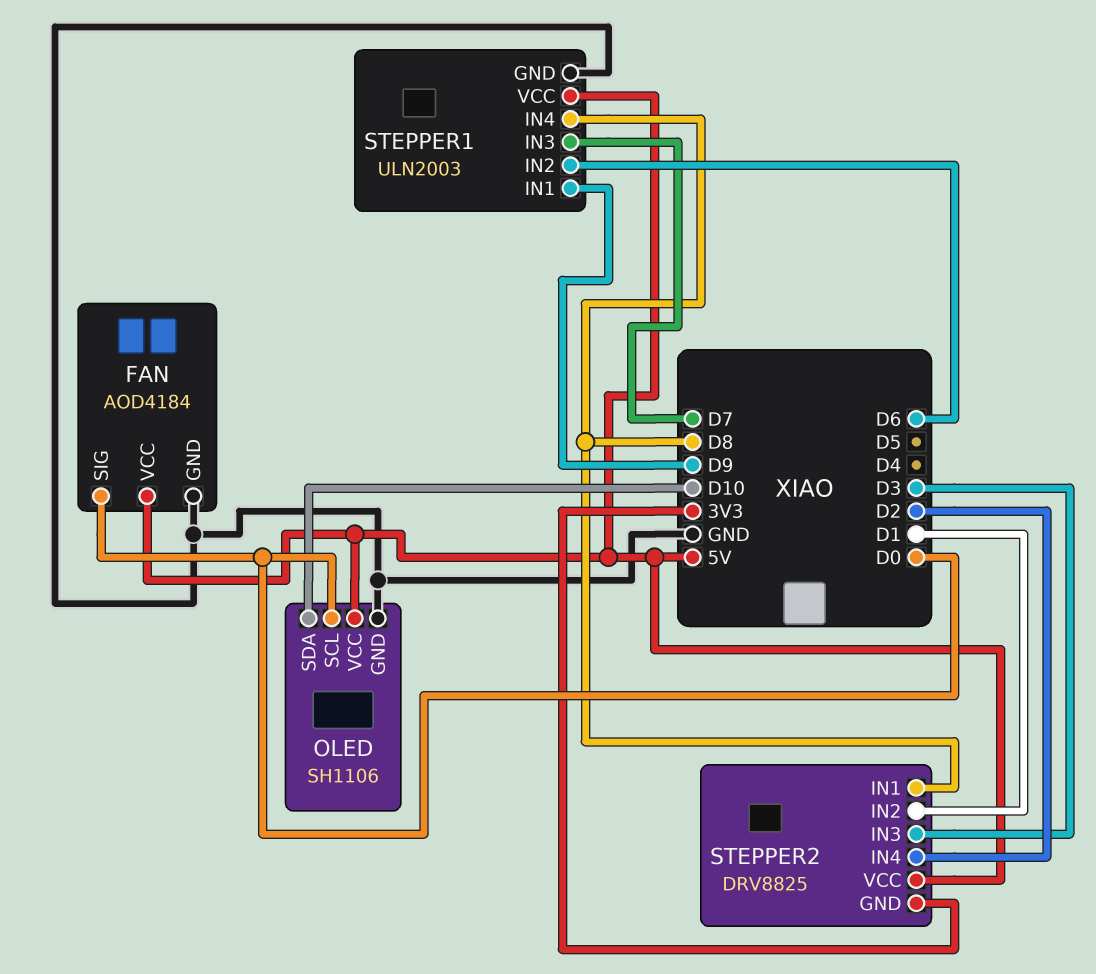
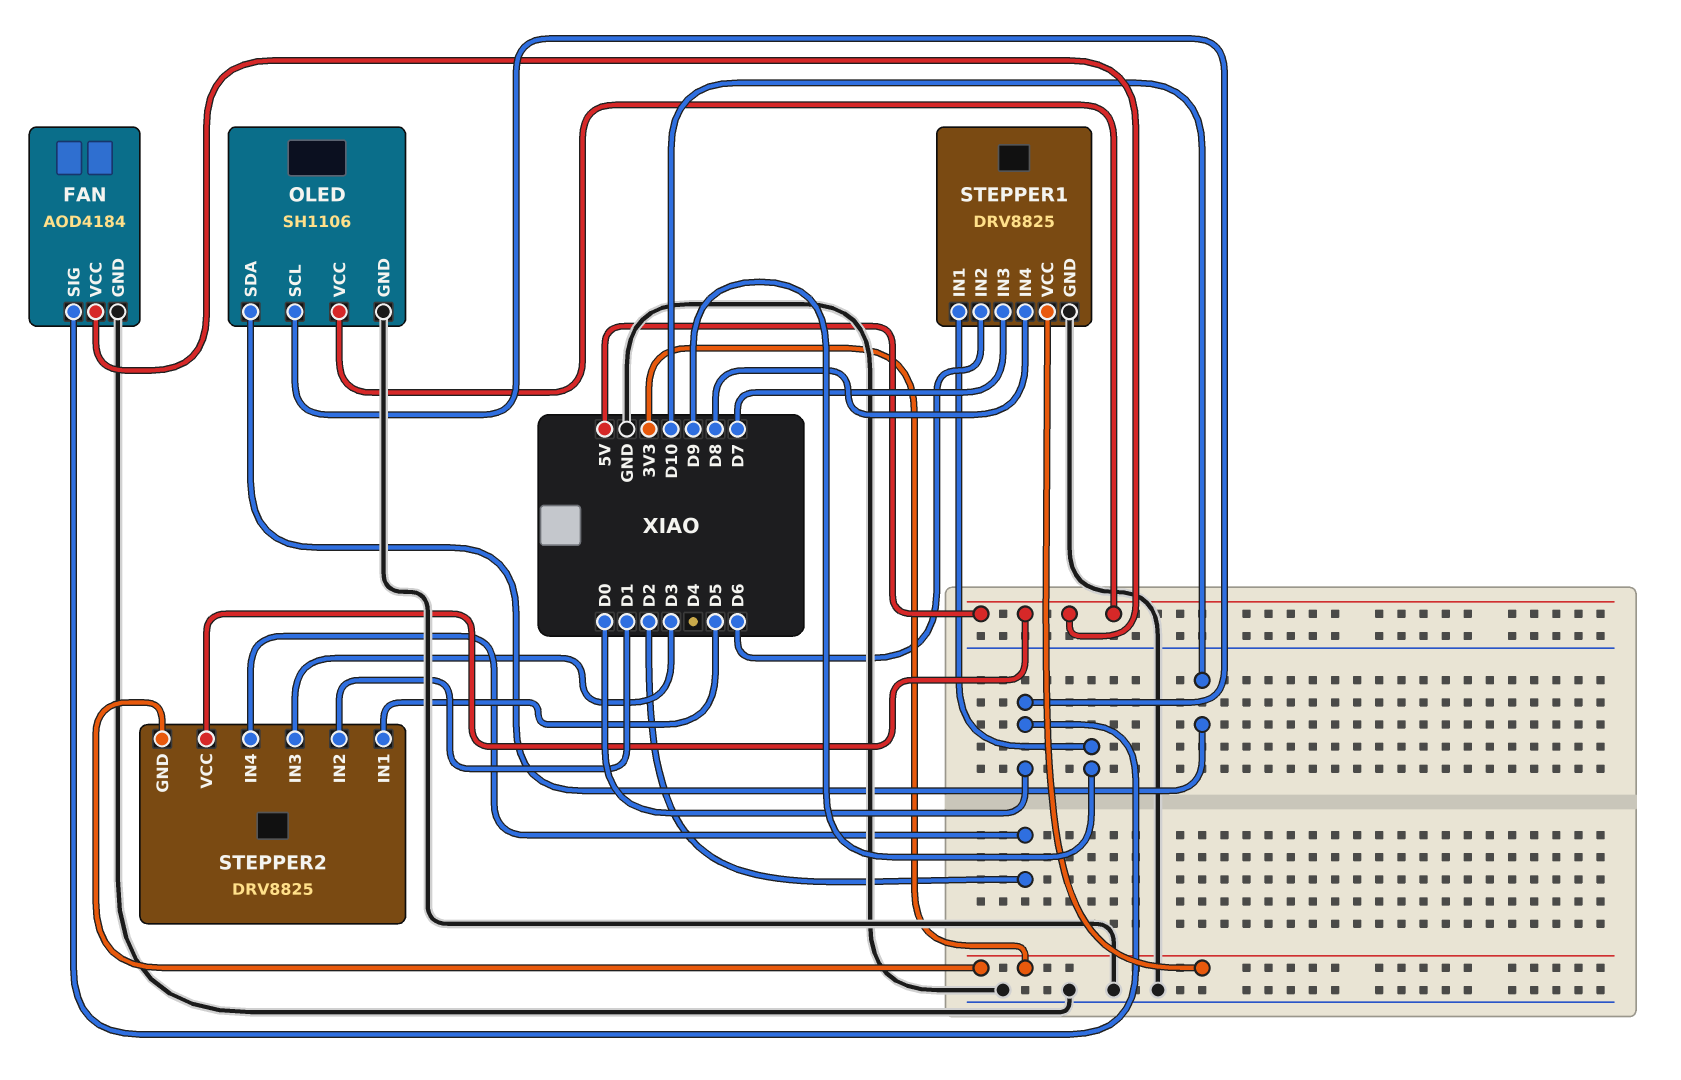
STEPPER1: ULN2003 -> DRV8825
STEPPER1 pin VCC: 5V -> 3V3
STEPPER2 pin IN1: D8 -> D5

